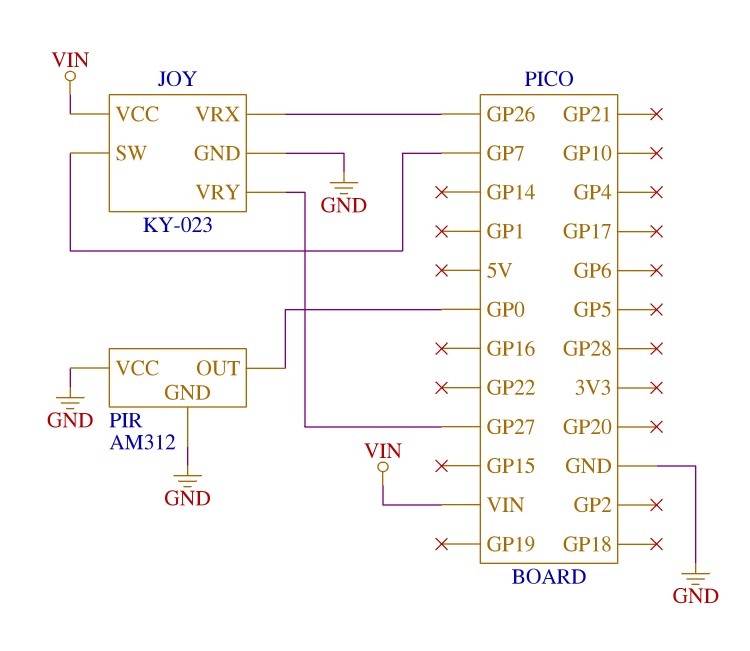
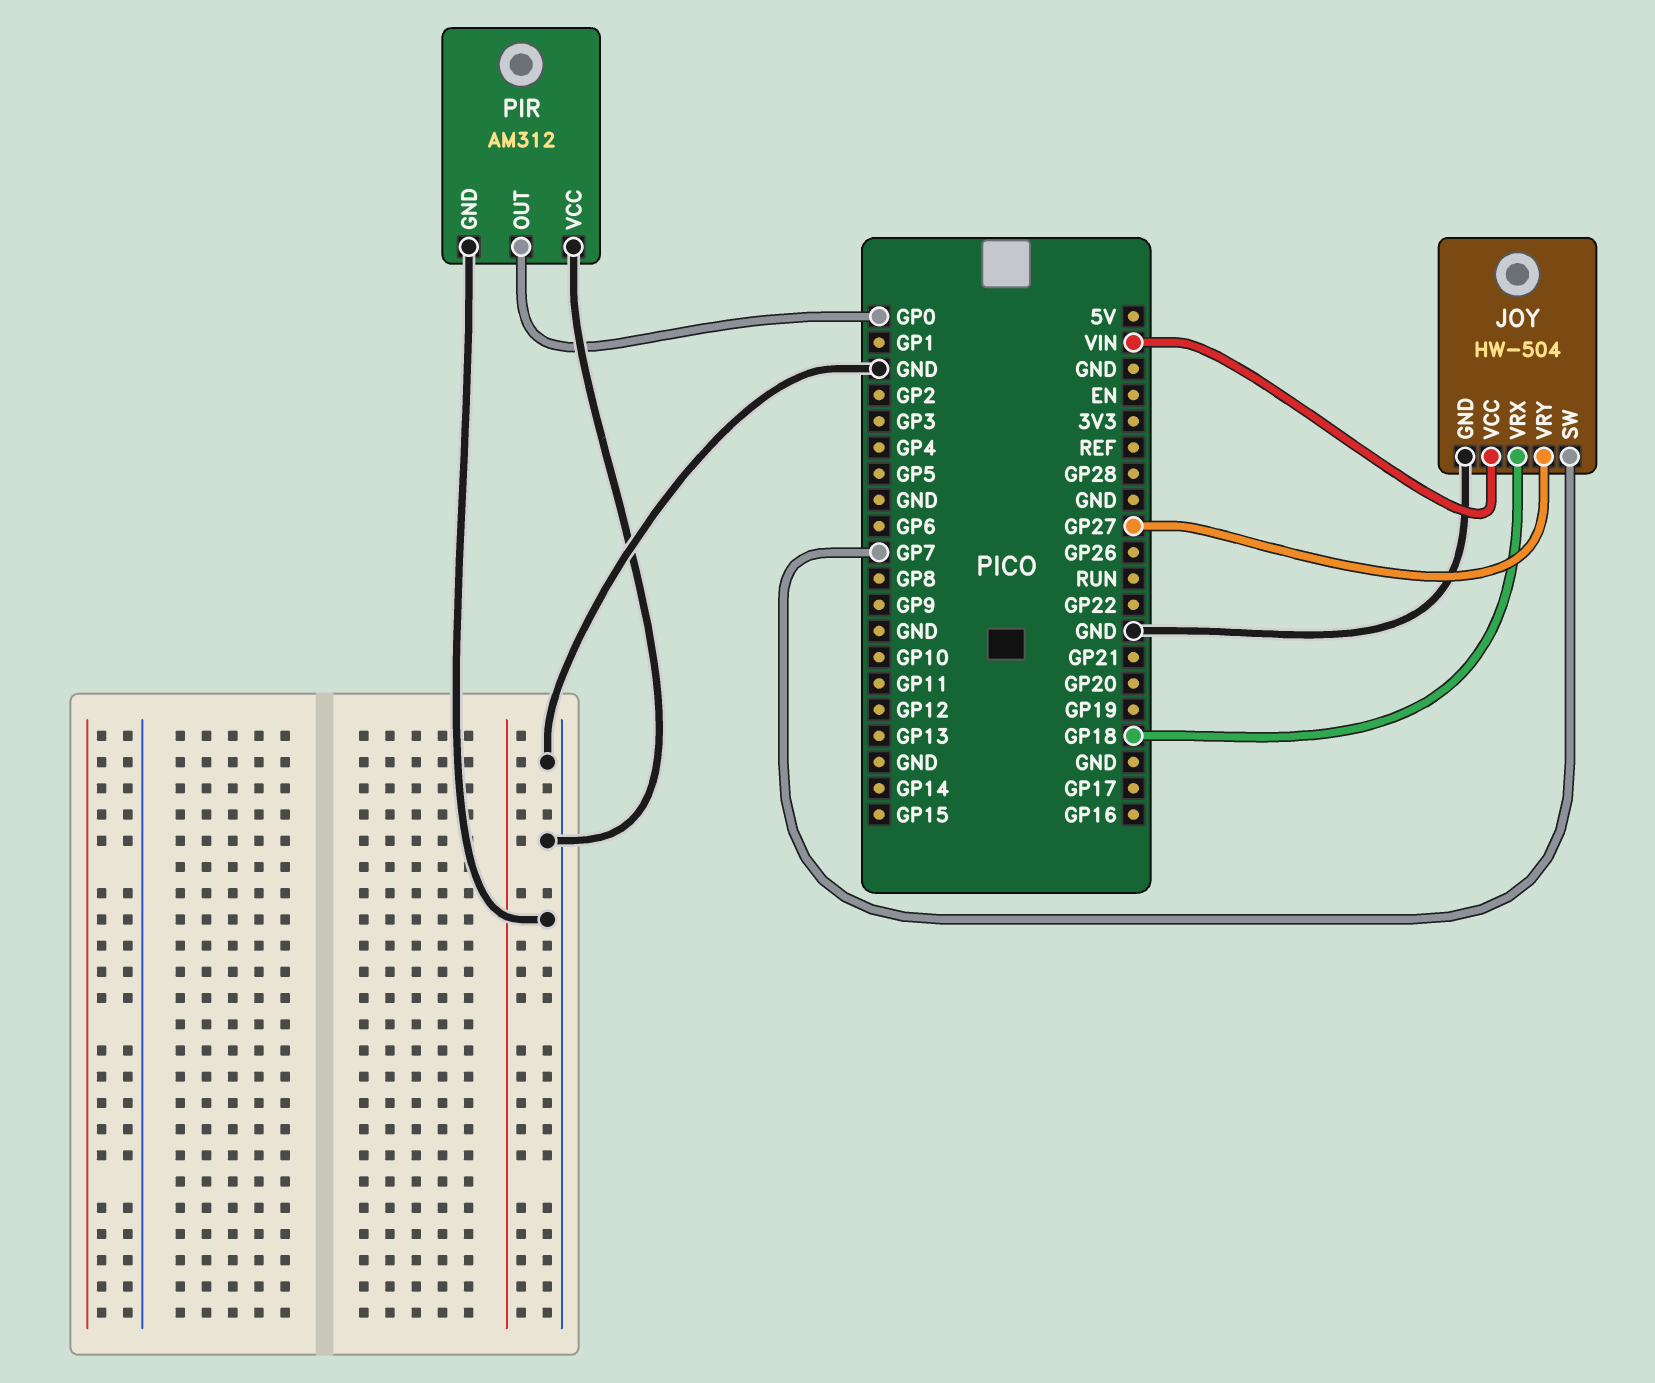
JOY: KY-023 -> HW-504
JOY pin VRX: GP26 -> GP18

